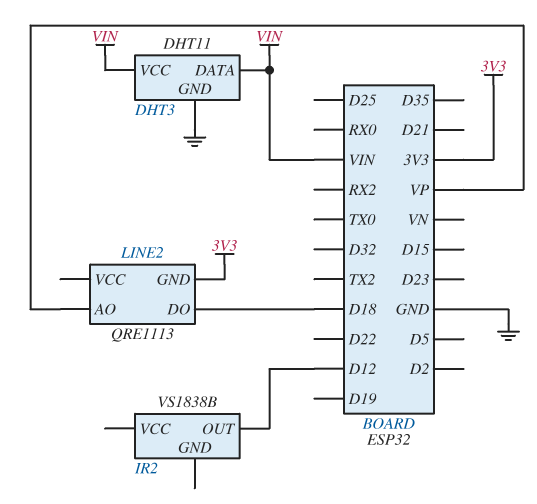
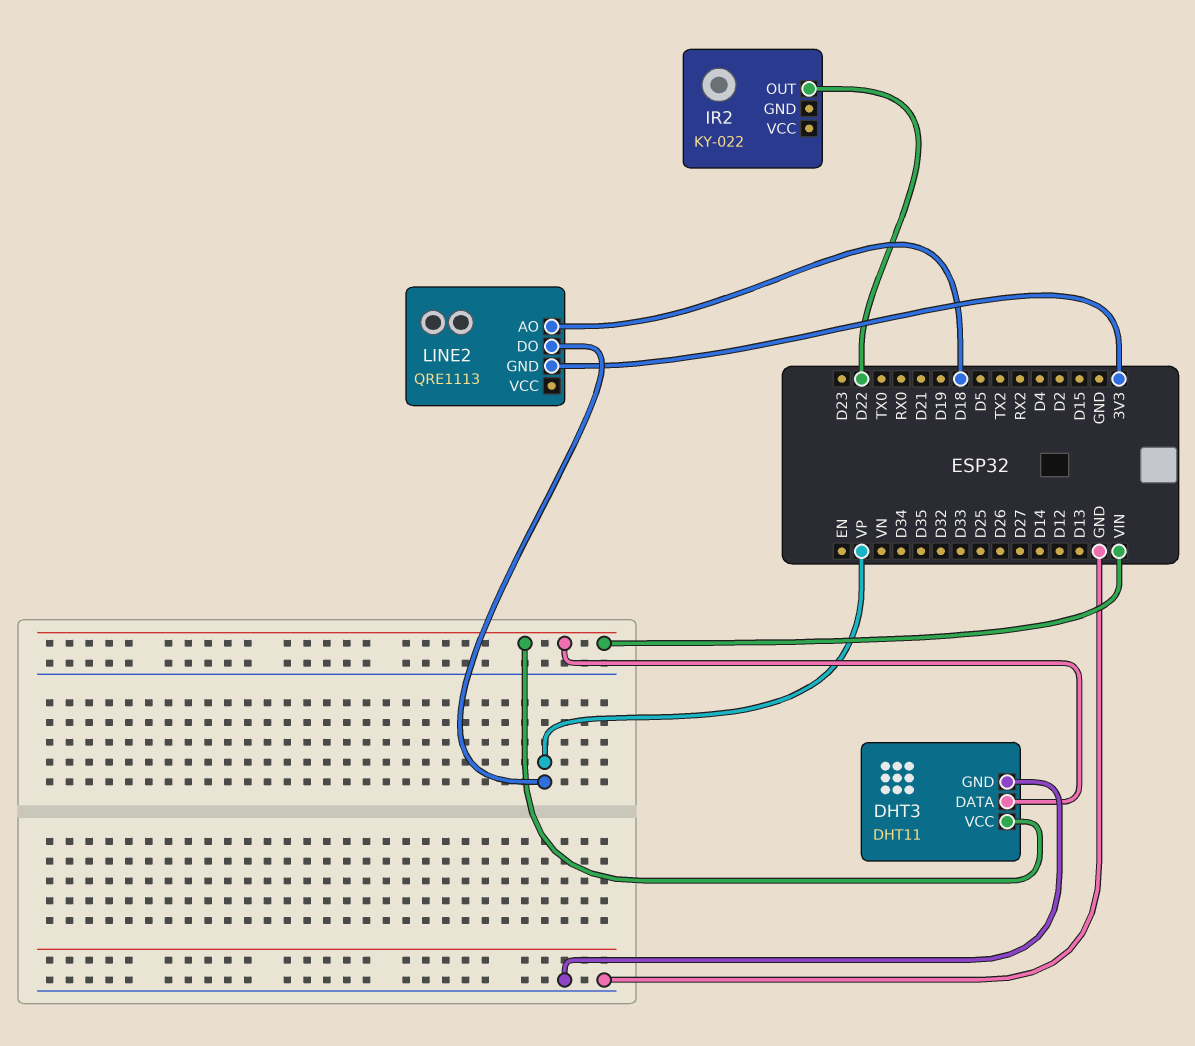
IR2: VS1838B -> KY-022
IR2 pin OUT: D12 -> D22
LINE2 pin AO: VP -> D18
LINE2 pin DO: D18 -> VP

